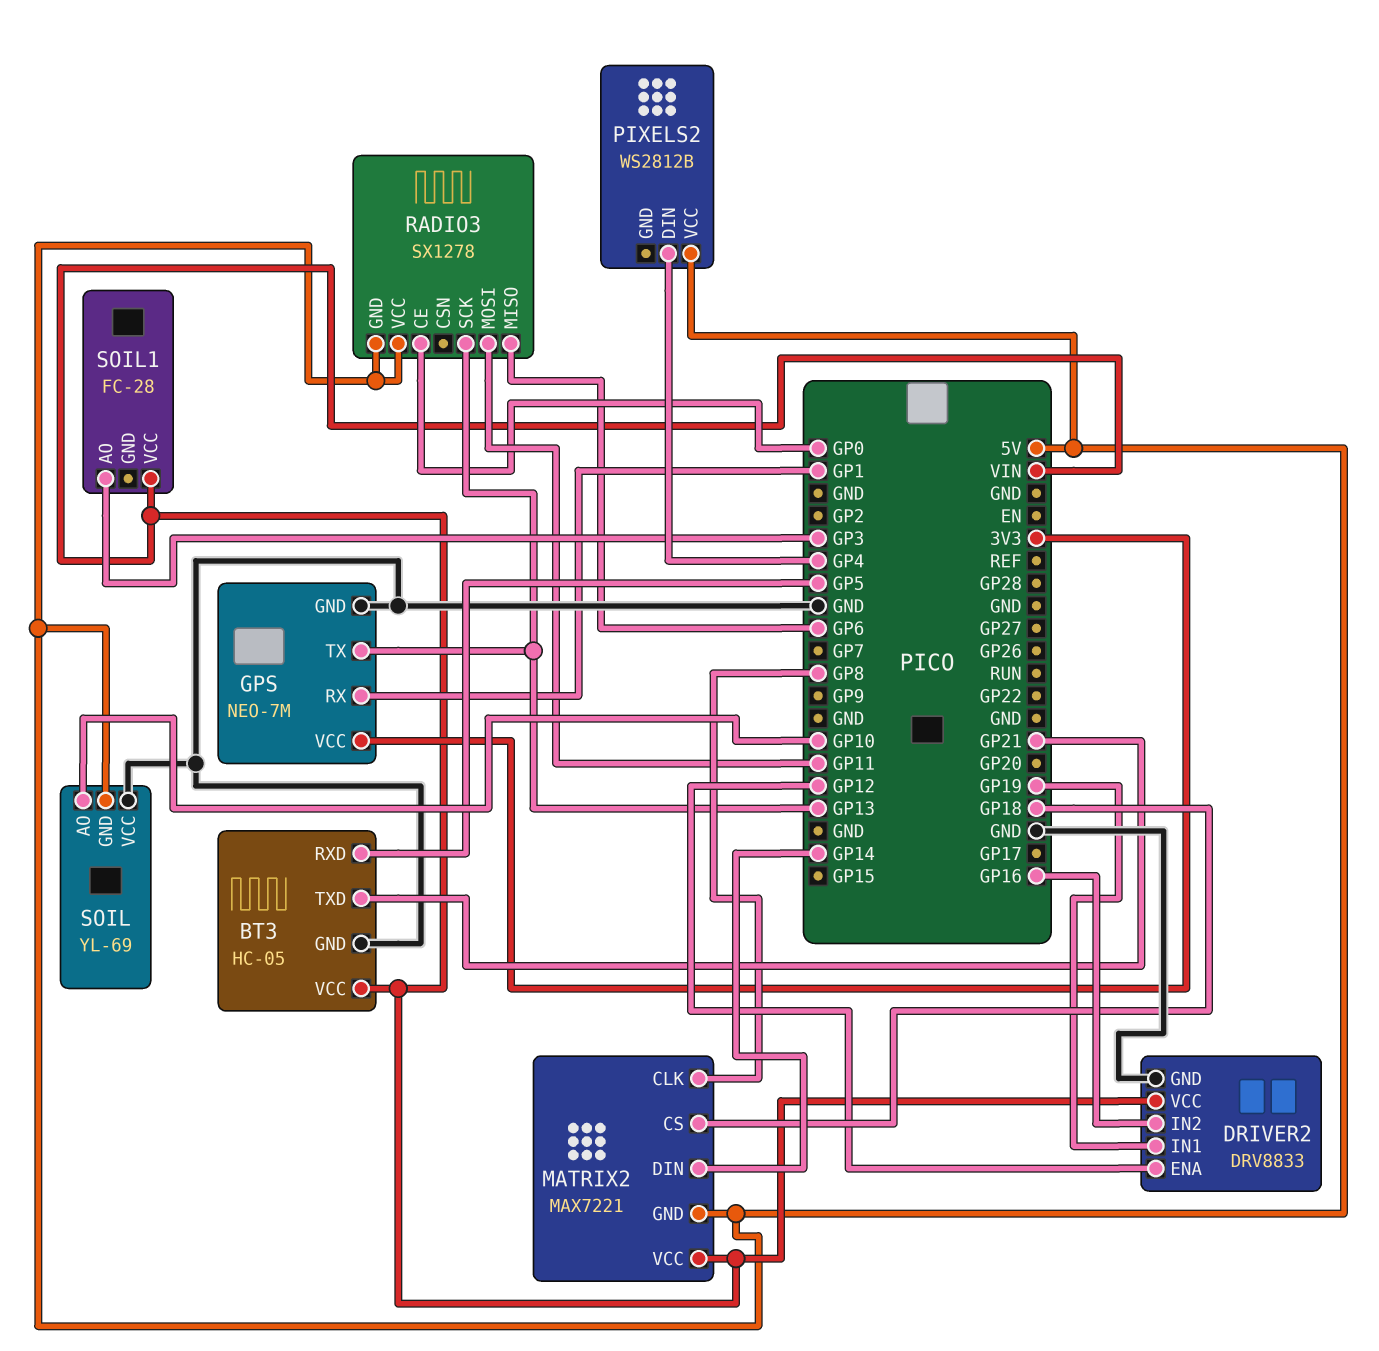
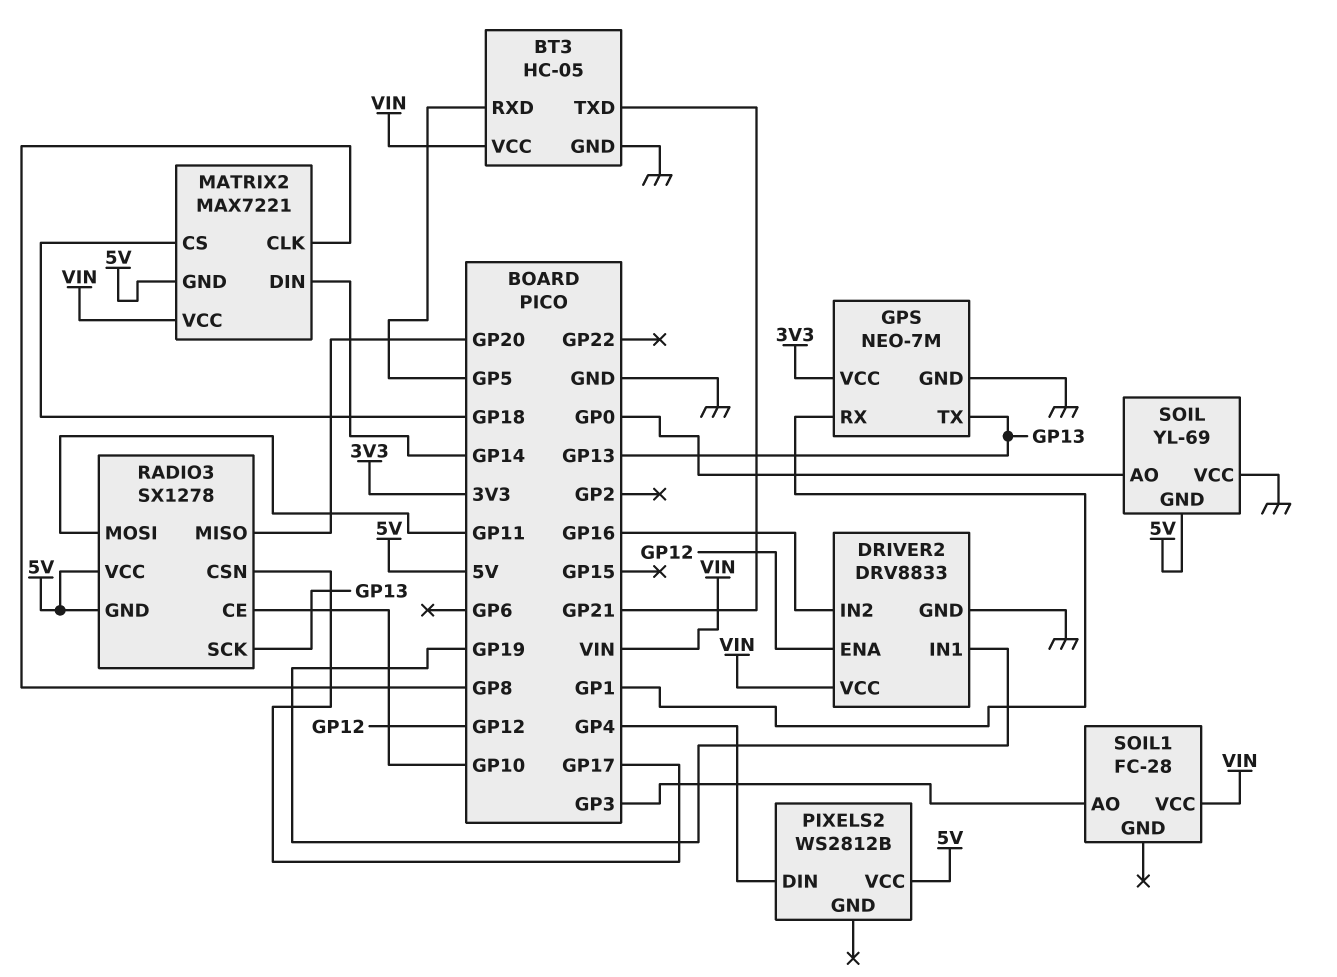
RADIO3 pin CE: GP0 -> GP10
RADIO3 pin CSN: none -> GP17
RADIO3 pin MISO: GP6 -> GP20
SOIL pin AO: GP10 -> GP0

